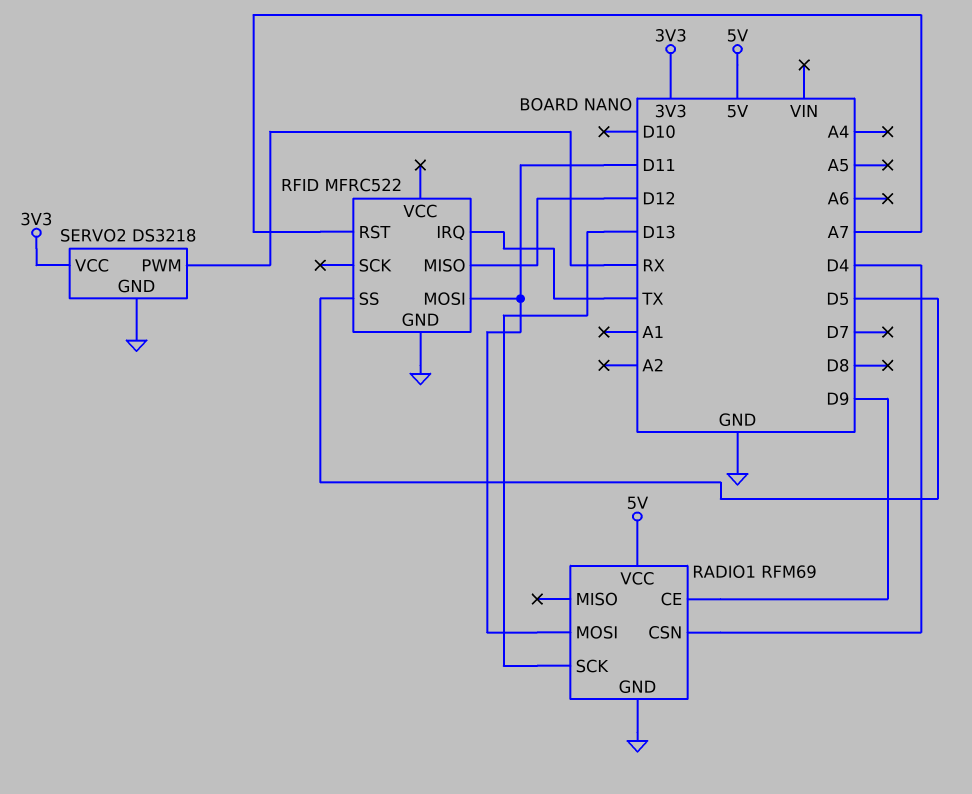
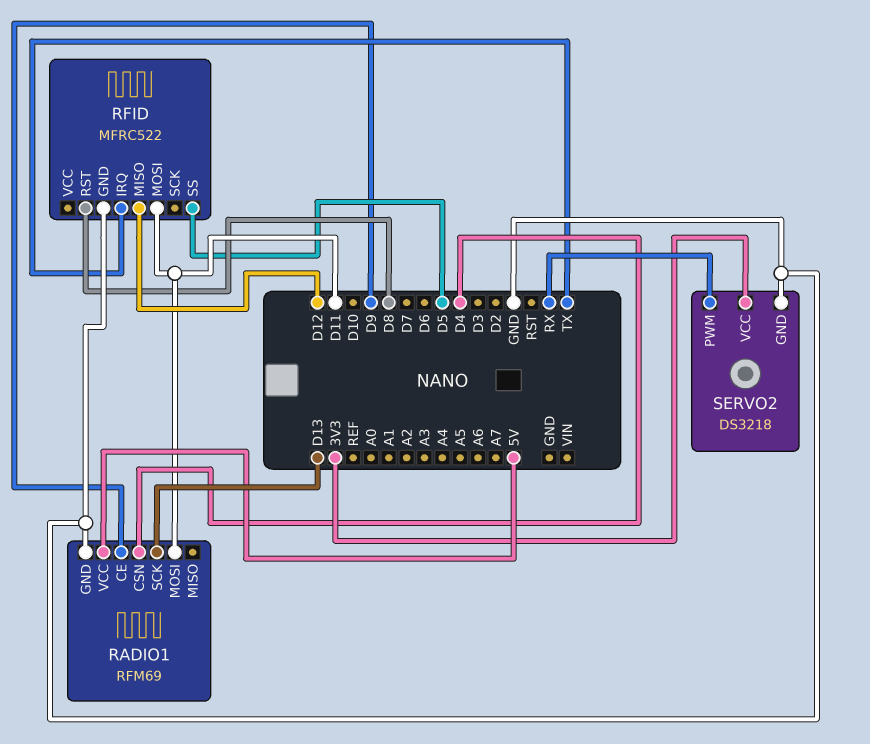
RFID pin RST: A7 -> D8

